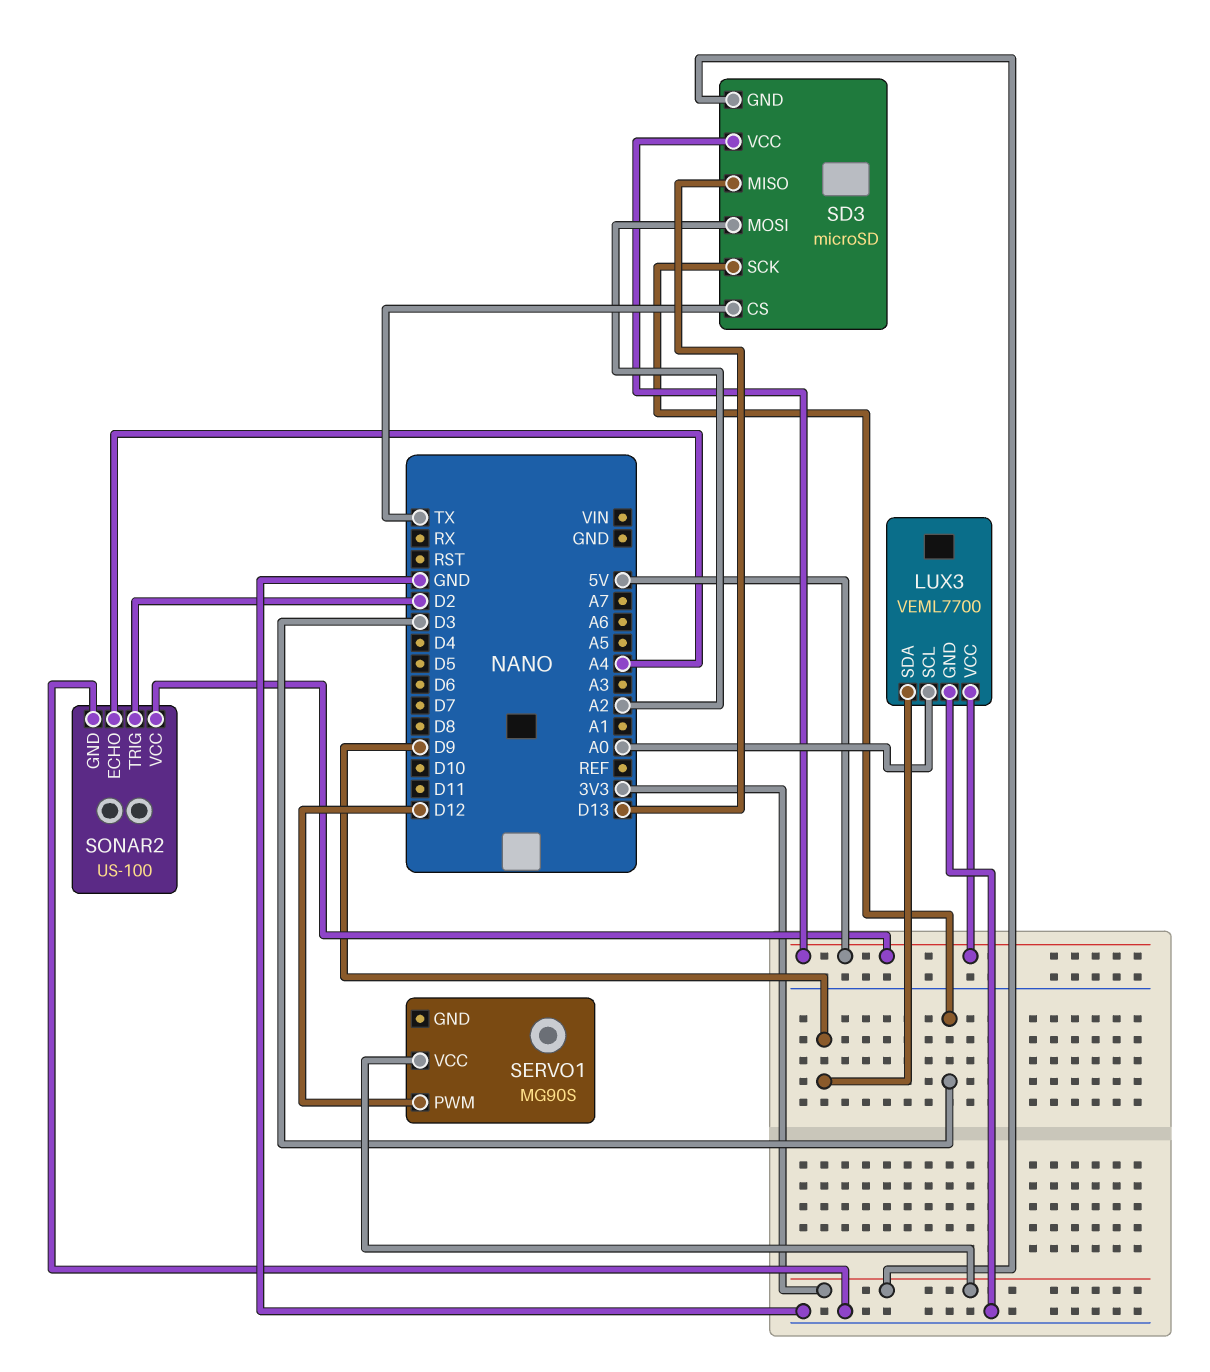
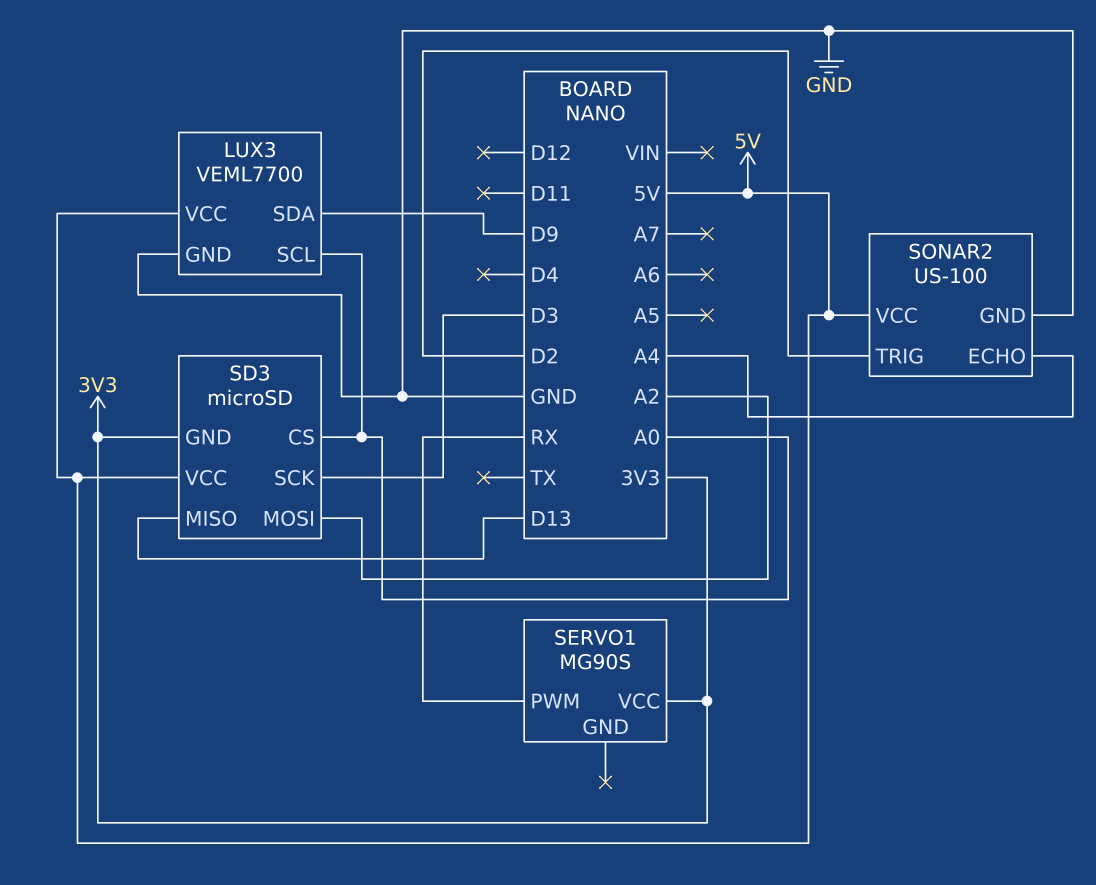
SD3 pin CS: TX -> A0
SERVO1 pin PWM: D12 -> RX

